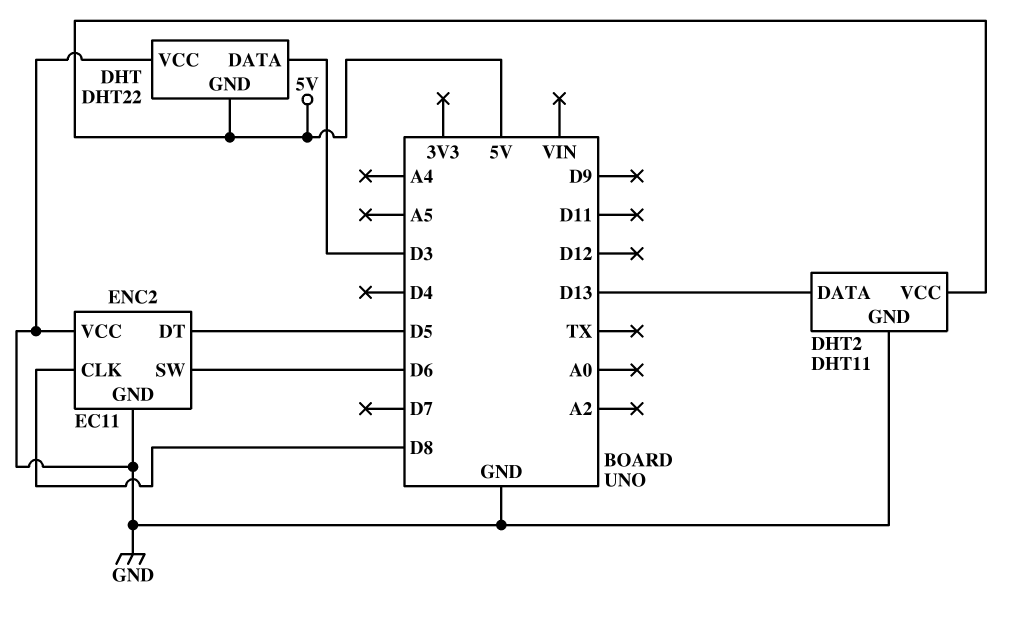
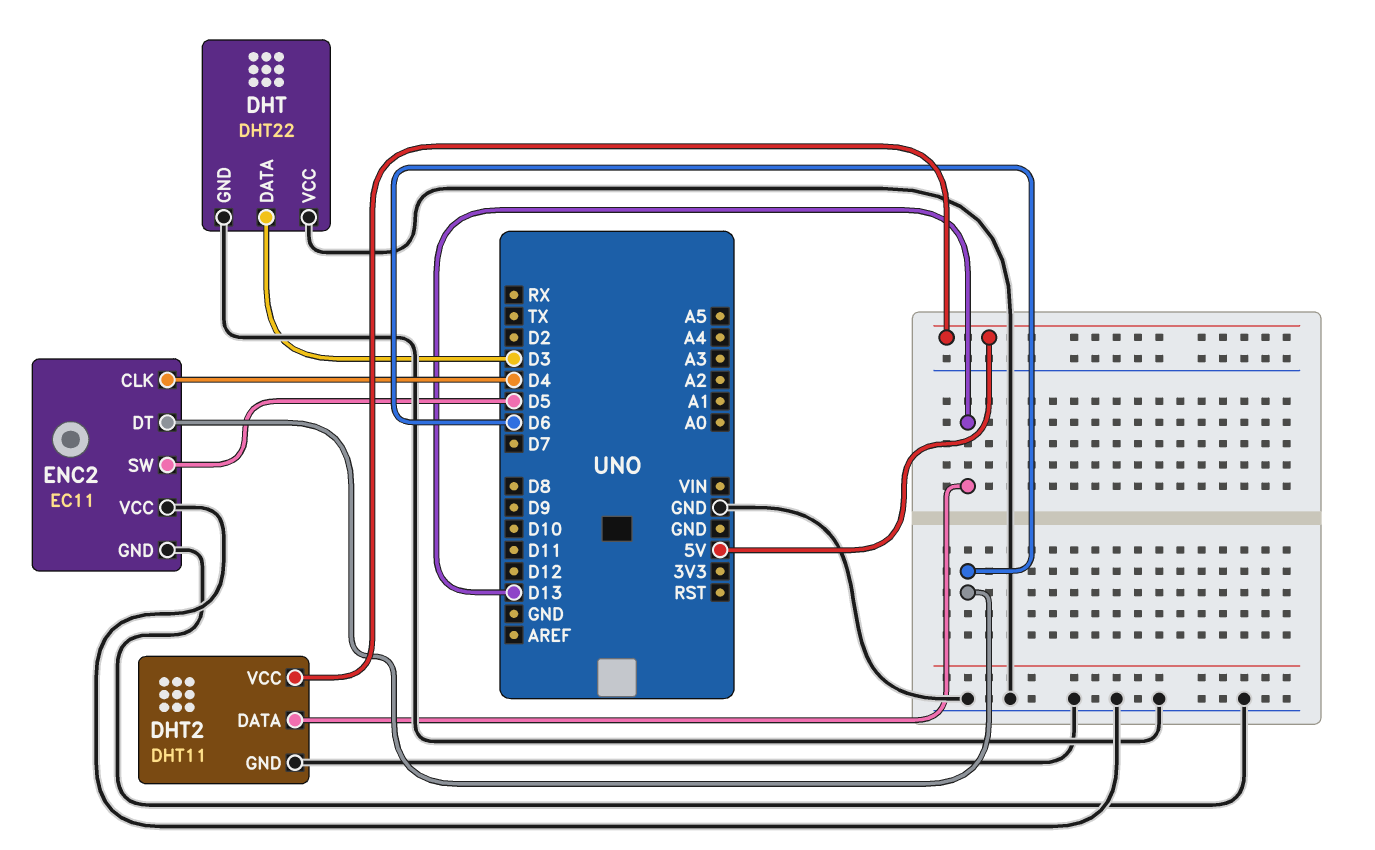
DHT pin GND: 5V -> GND
ENC2 pin CLK: D8 -> D4
ENC2 pin DT: D5 -> D6
ENC2 pin SW: D6 -> D5

